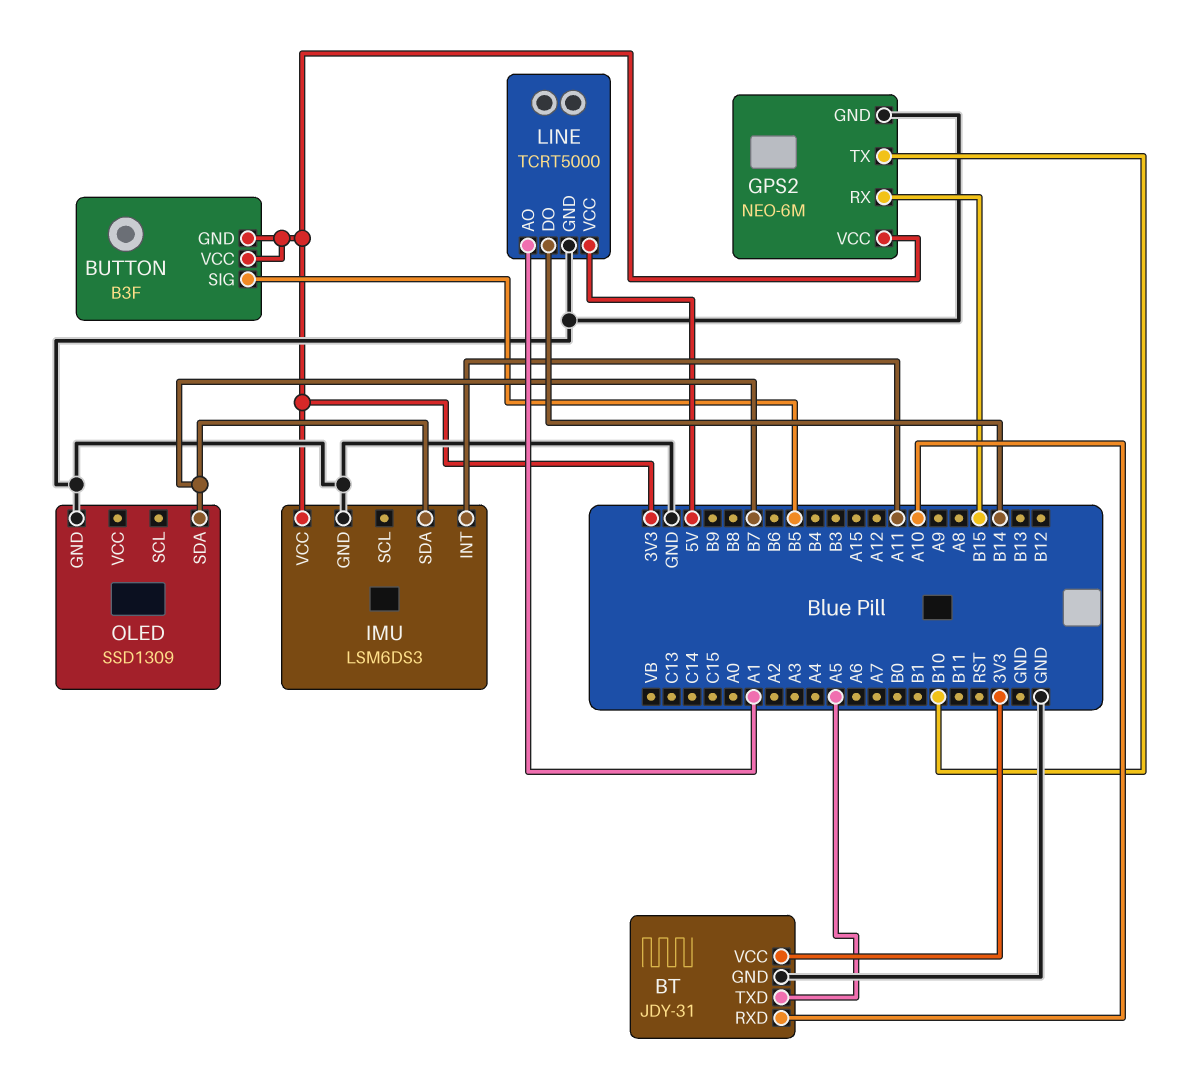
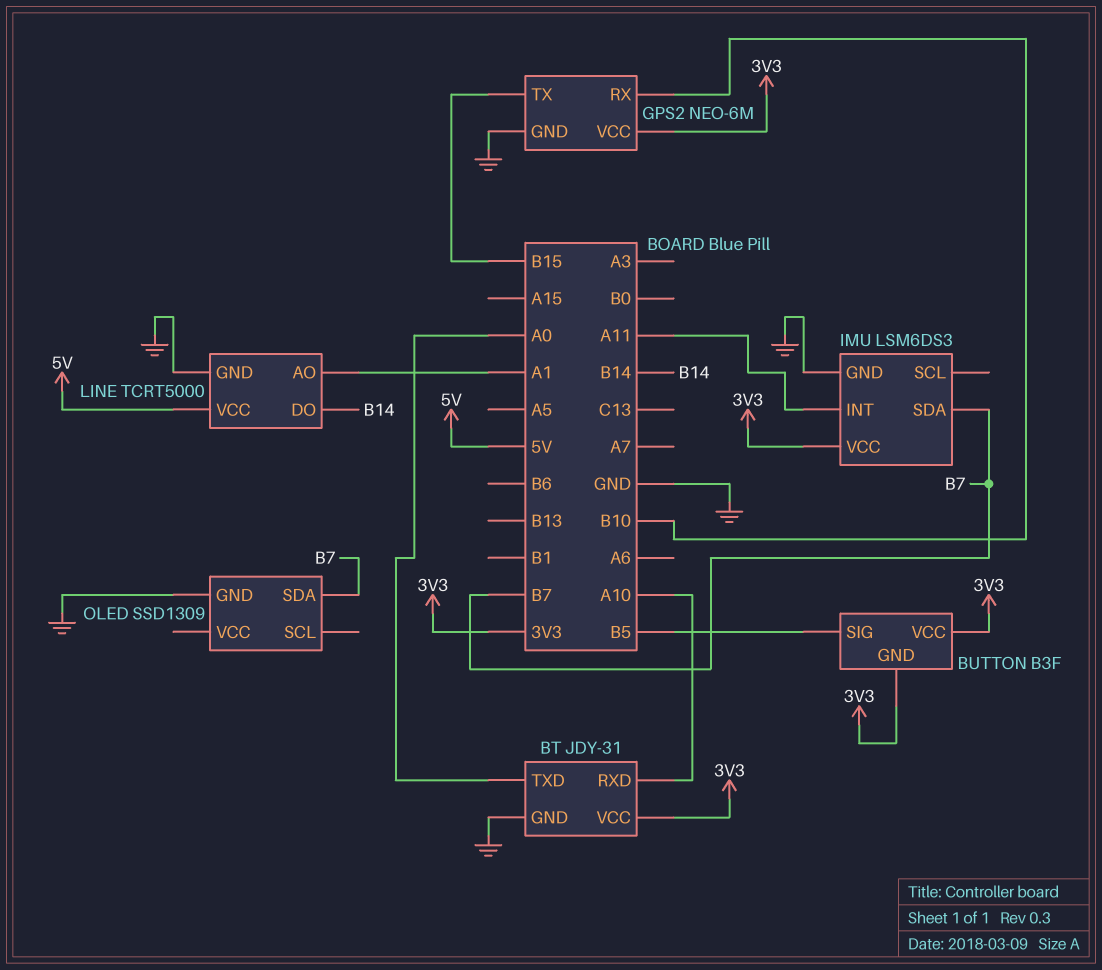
BT pin TXD: A5 -> A0
GPS2 pin RX: B15 -> B10
GPS2 pin TX: B10 -> B15

